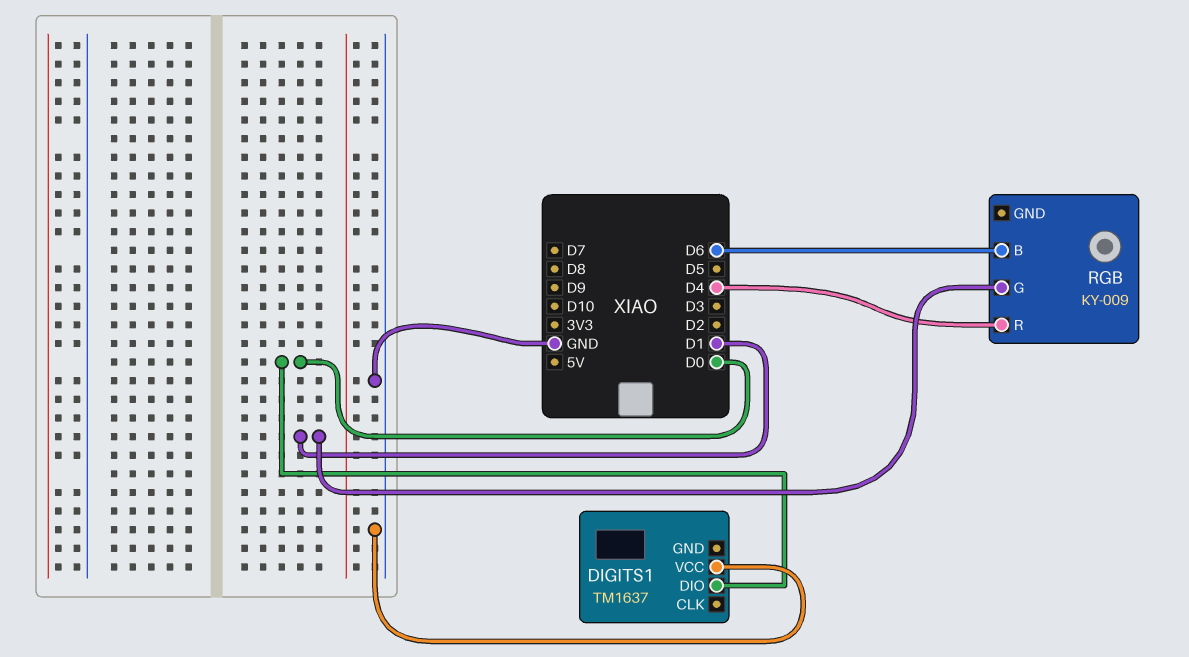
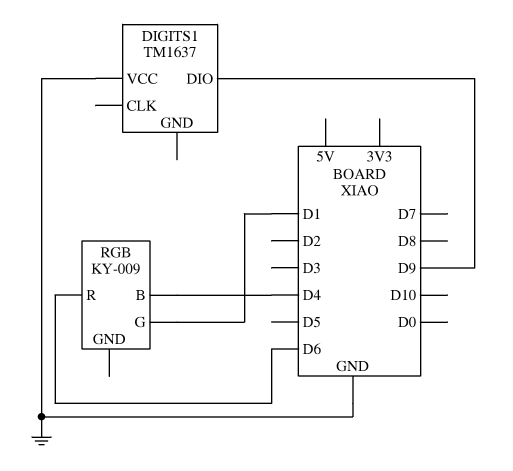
DIGITS1 pin DIO: D0 -> D9
RGB pin B: D6 -> D4
RGB pin R: D4 -> D6

